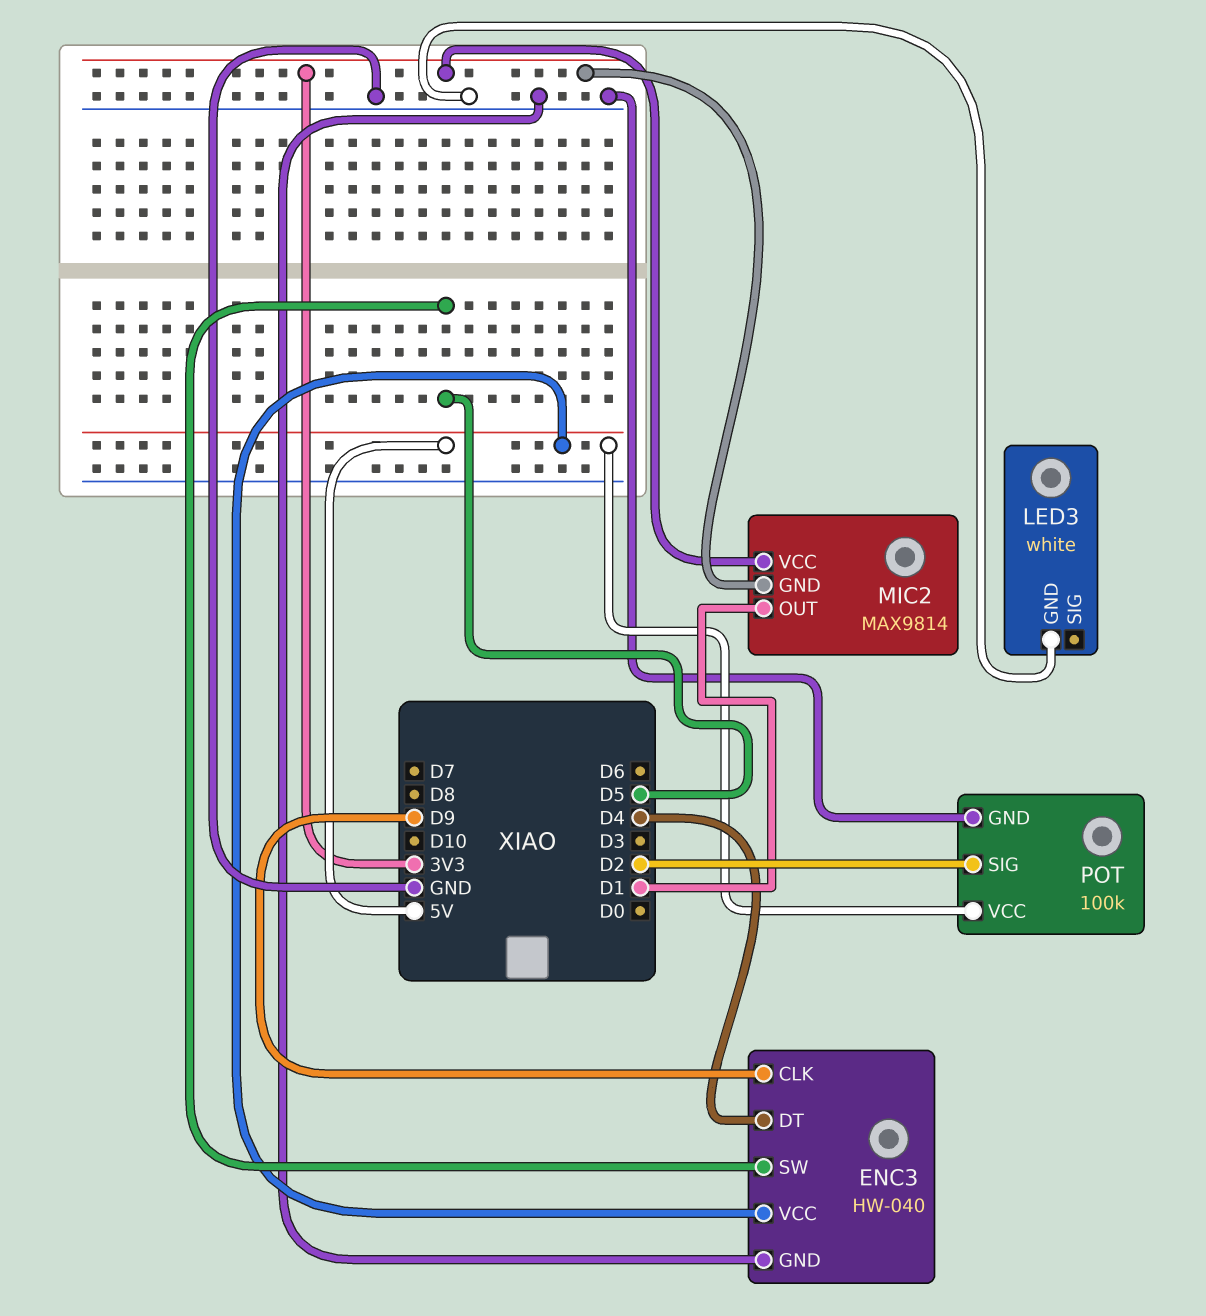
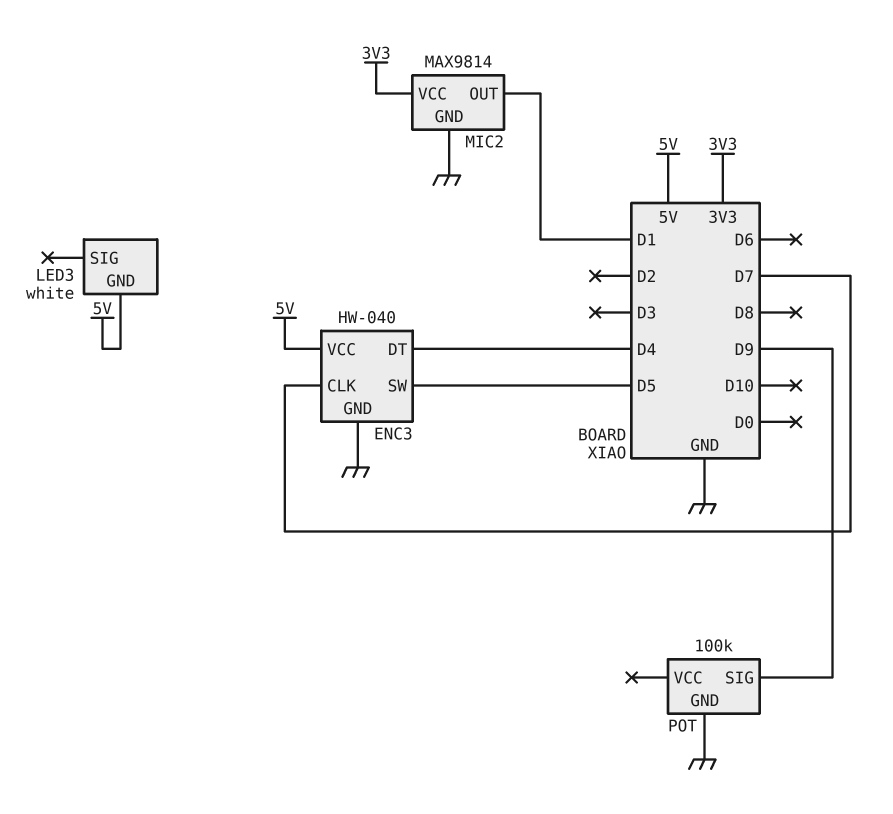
ENC3 pin CLK: D9 -> D7
LED3 pin GND: GND -> 5V
MIC2 pin GND: 3V3 -> GND
POT pin SIG: D2 -> D9
POT pin VCC: 5V -> none

